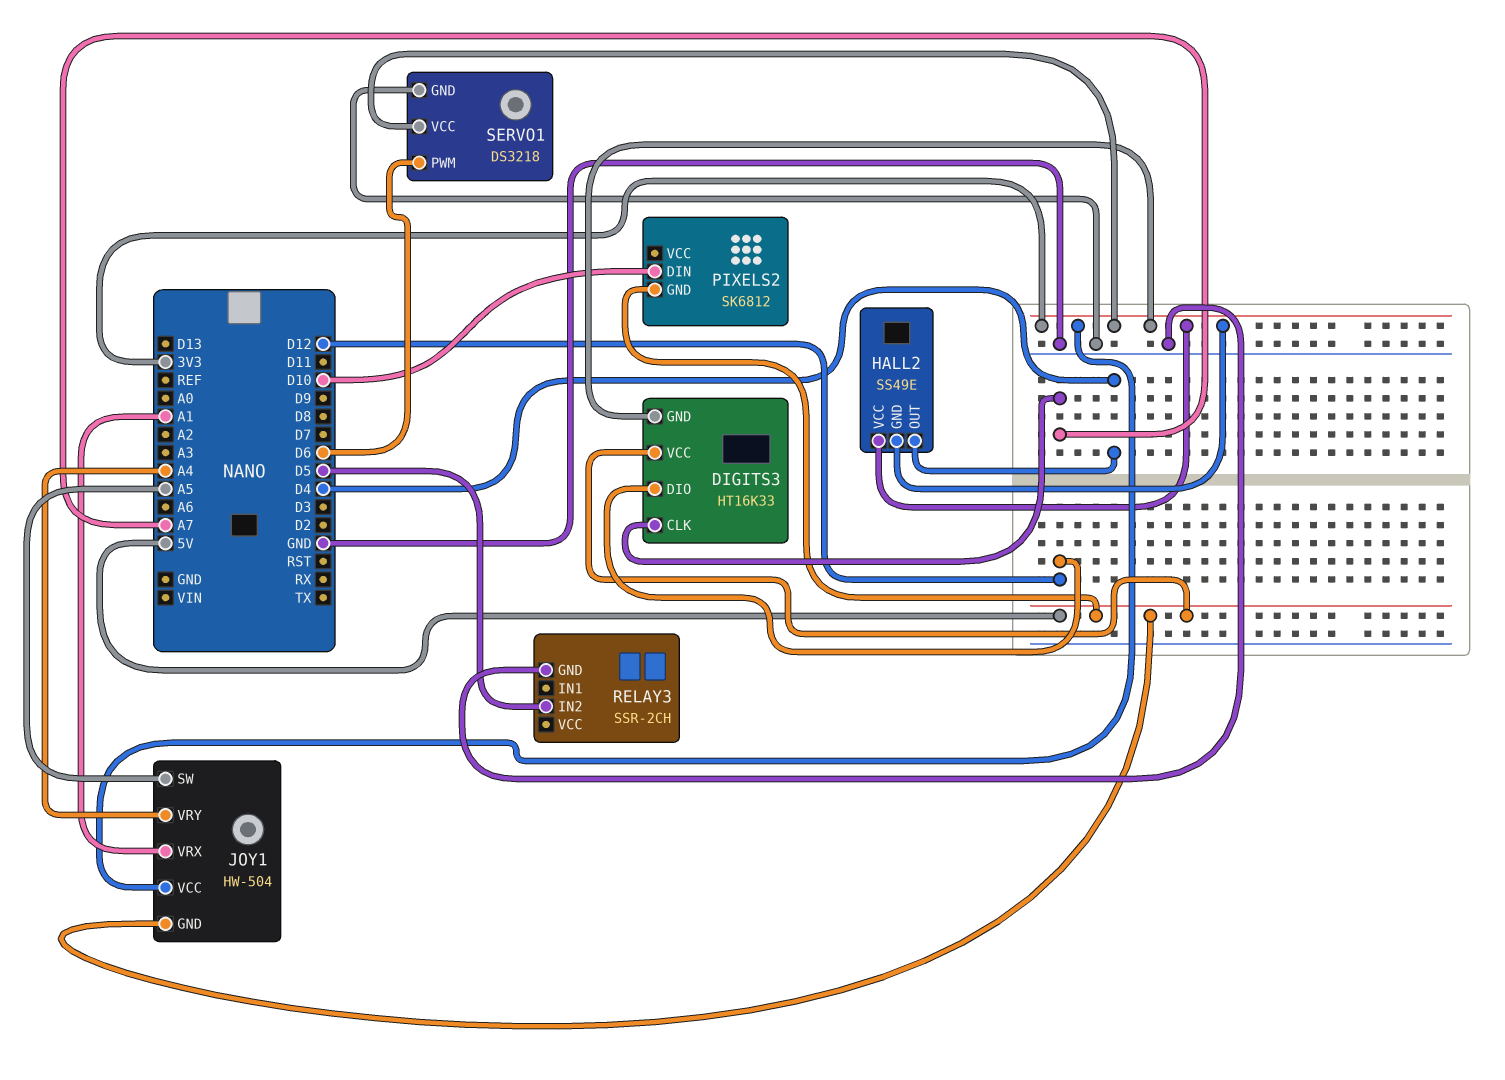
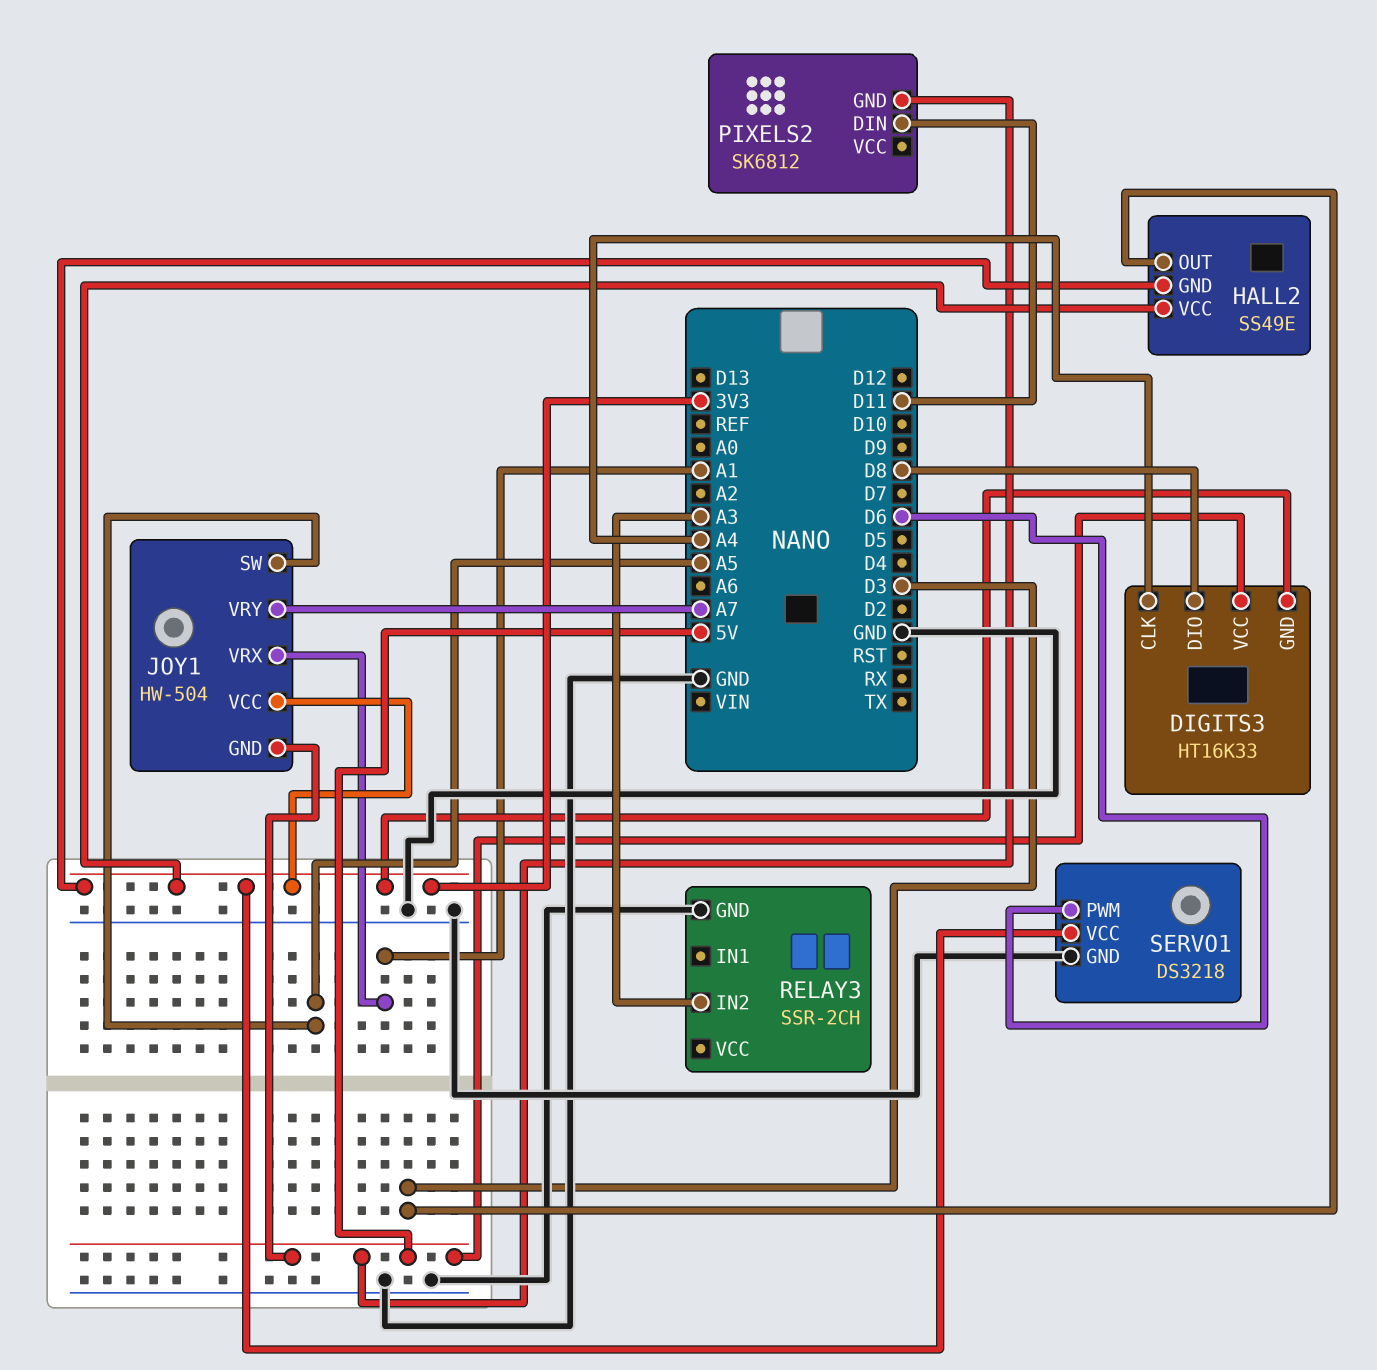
DIGITS3 pin CLK: A7 -> A4
DIGITS3 pin DIO: D12 -> D8
HALL2 pin OUT: D4 -> D3
JOY1 pin VRY: A4 -> A7
PIXELS2 pin DIN: D10 -> D11
RELAY3 pin IN2: D5 -> A3

